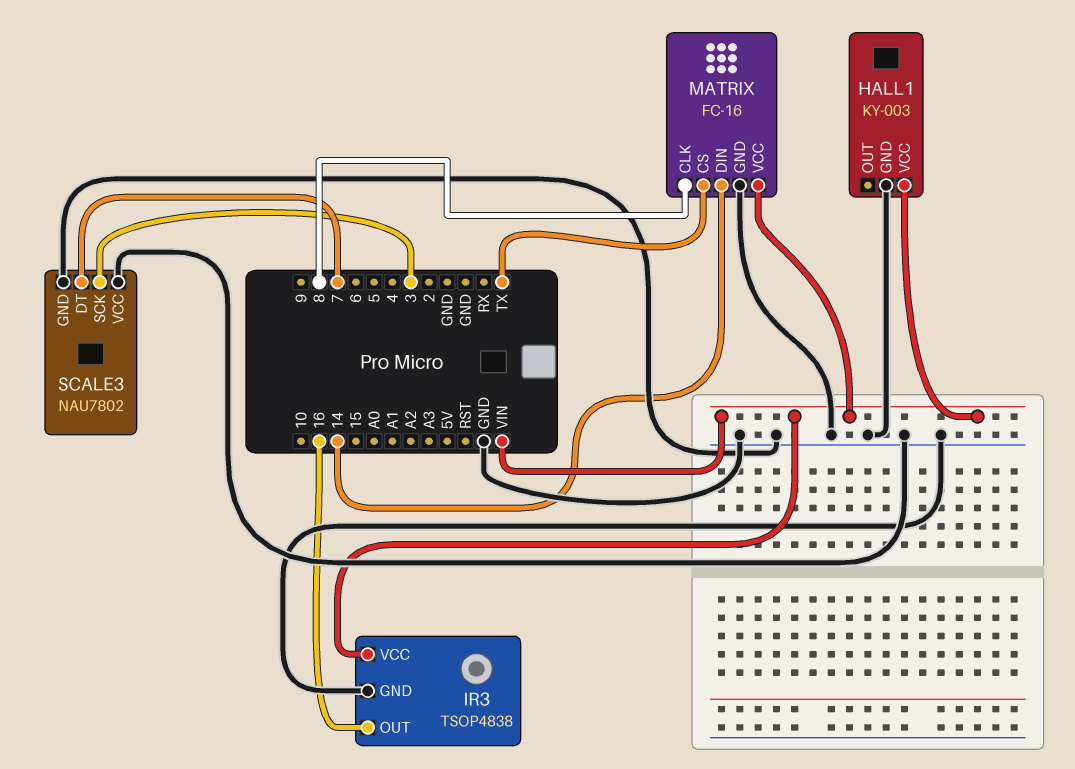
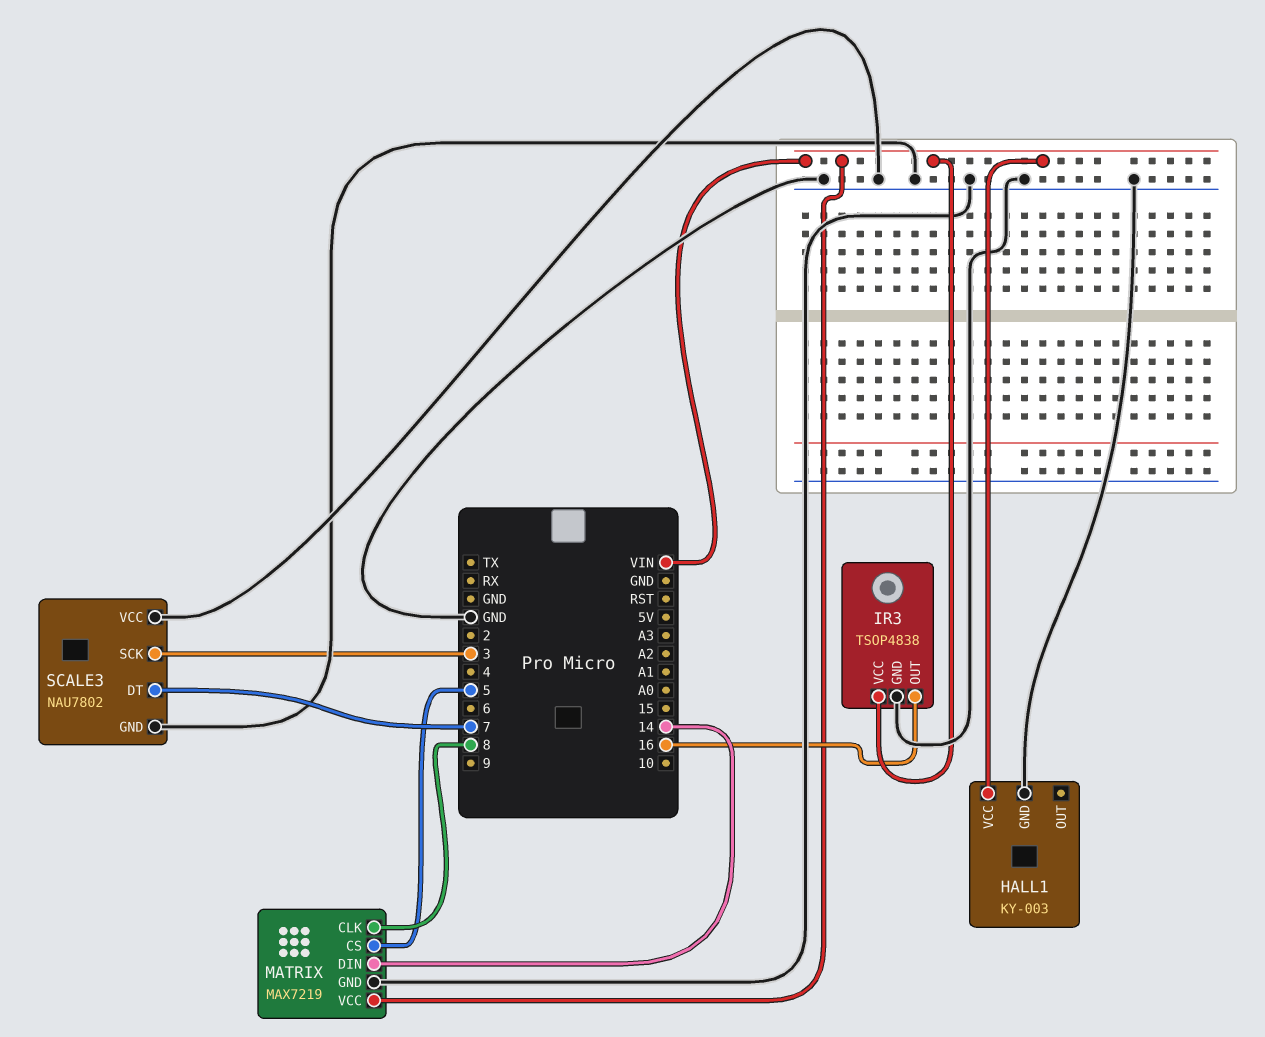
MATRIX: FC-16 -> MAX7219
MATRIX pin CS: TX -> 5

